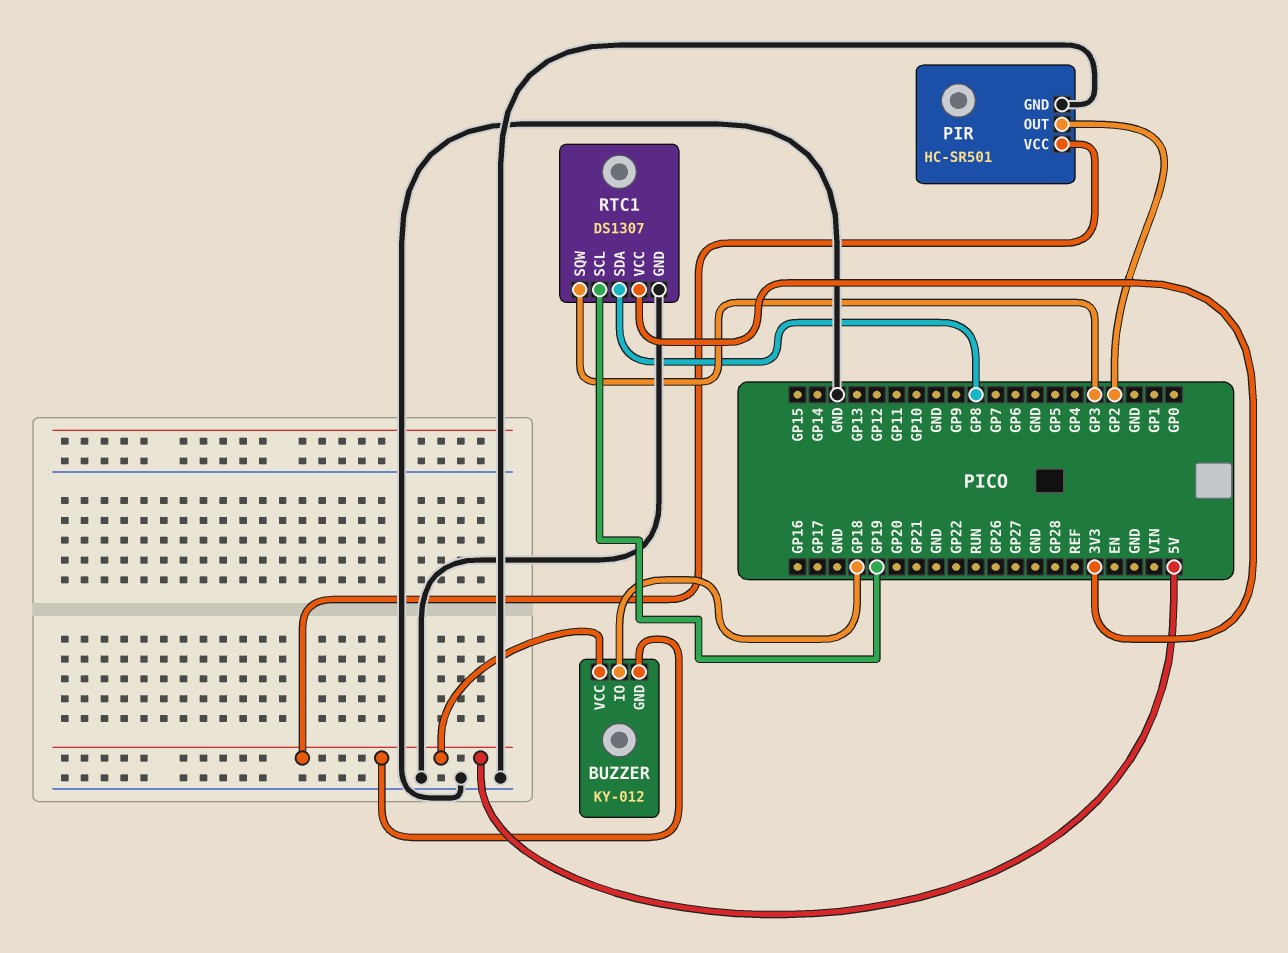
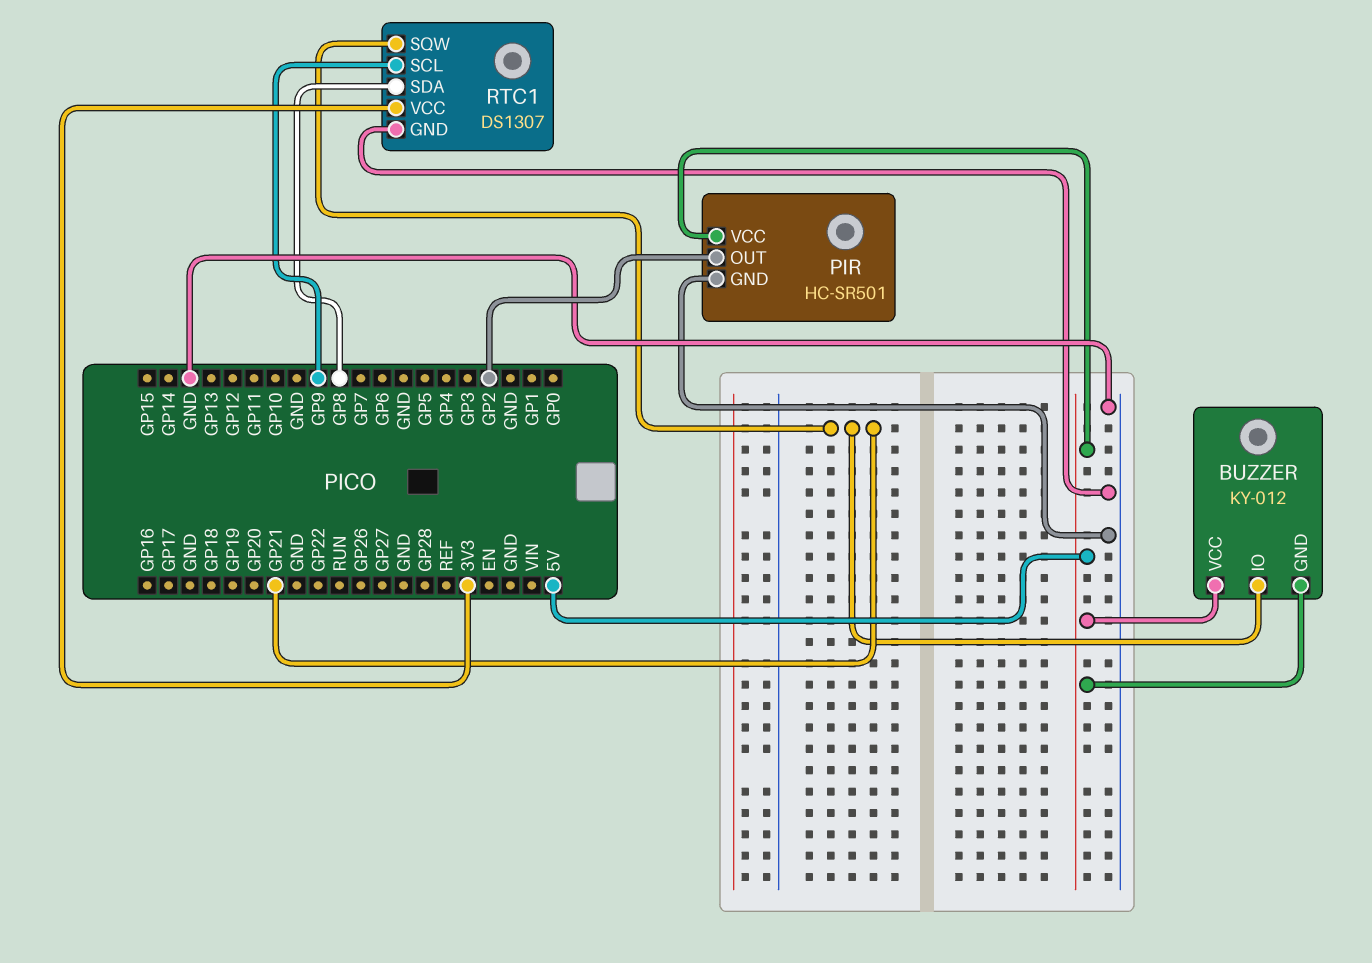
BUZZER pin IO: GP18 -> GP21
RTC1 pin SCL: GP19 -> GP9
RTC1 pin SQW: GP3 -> GP21

